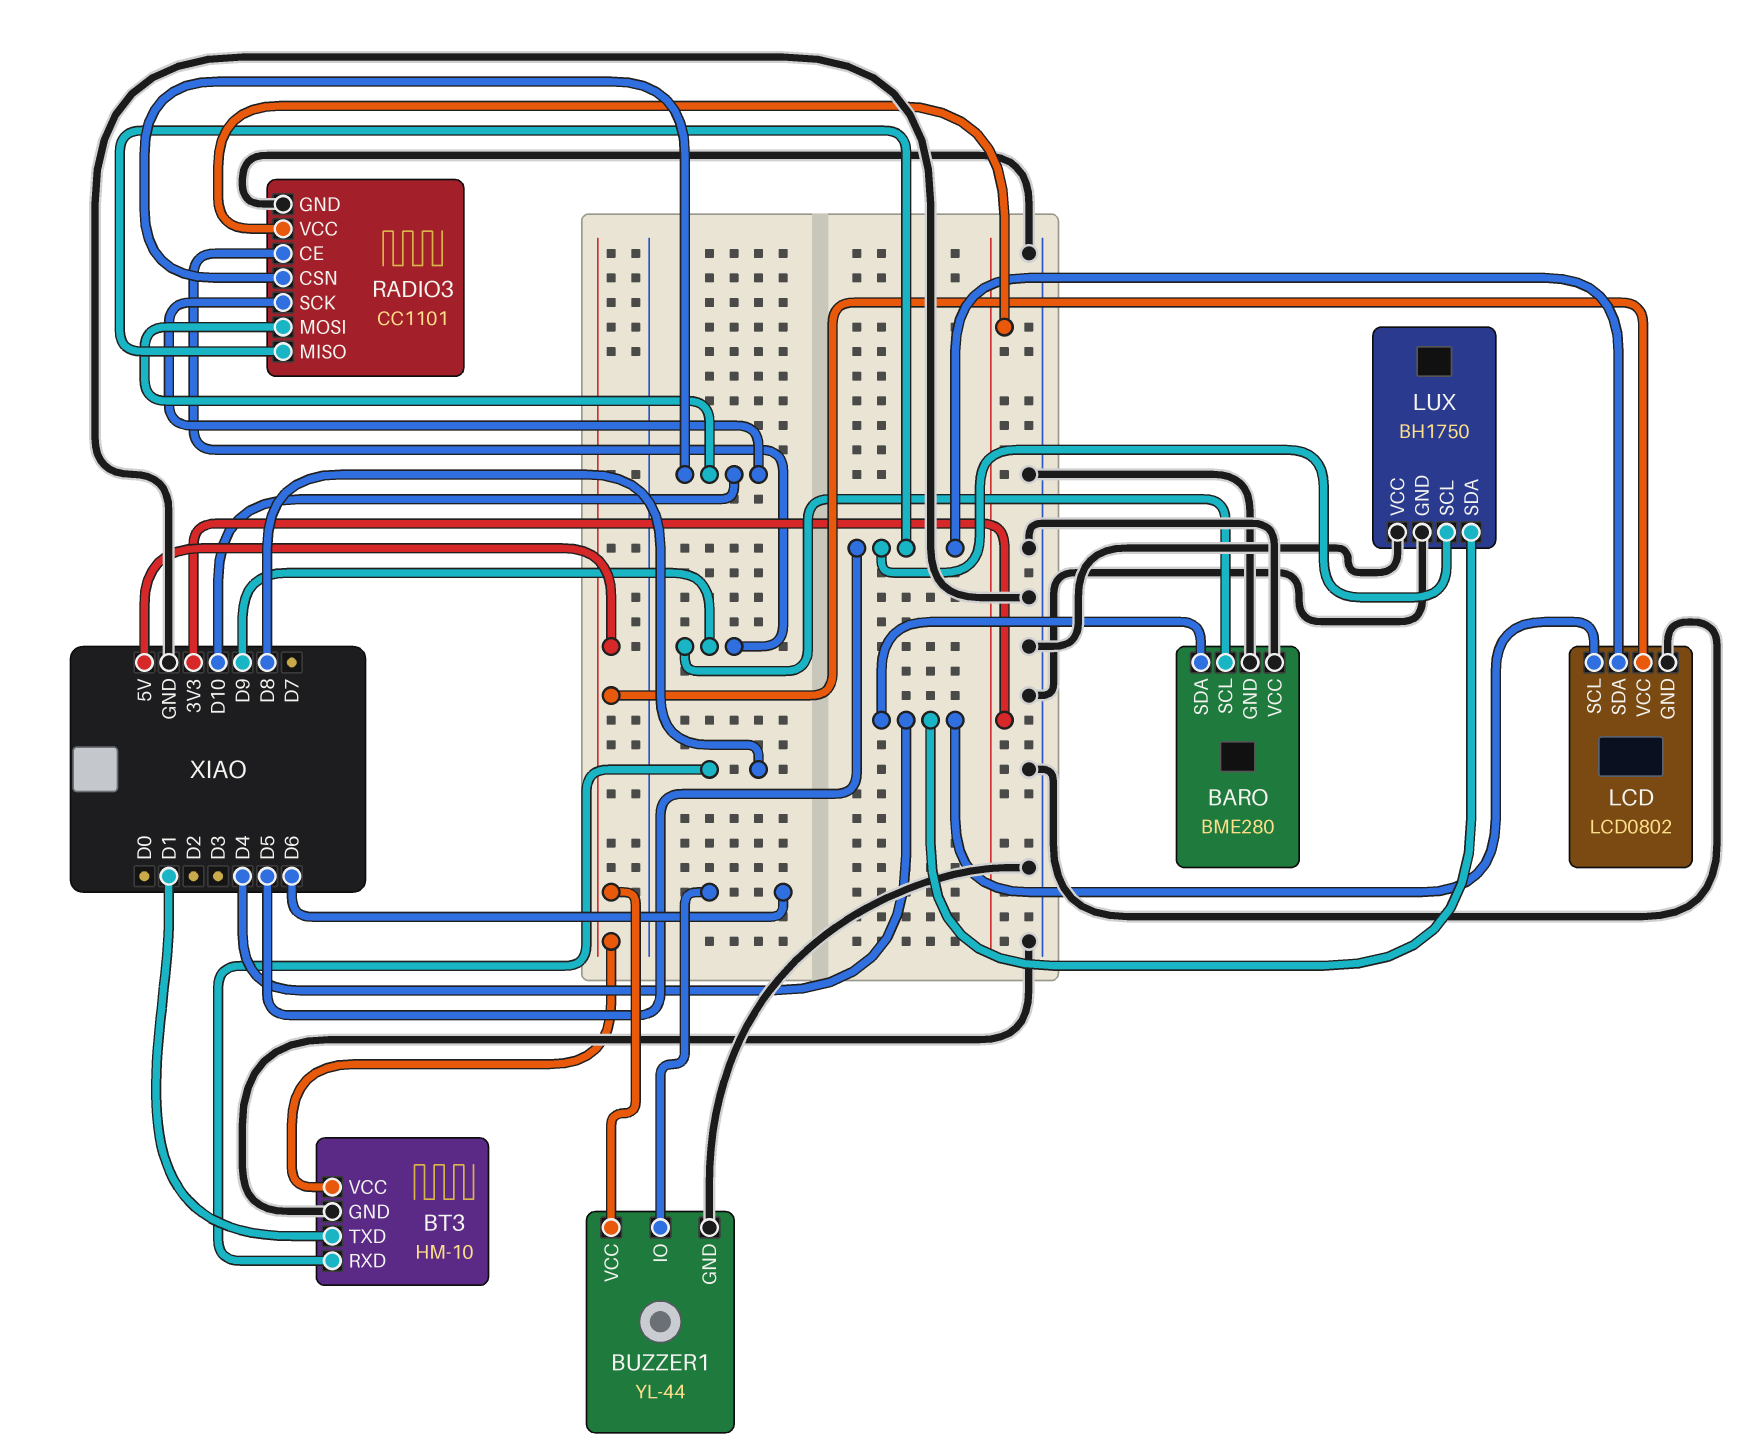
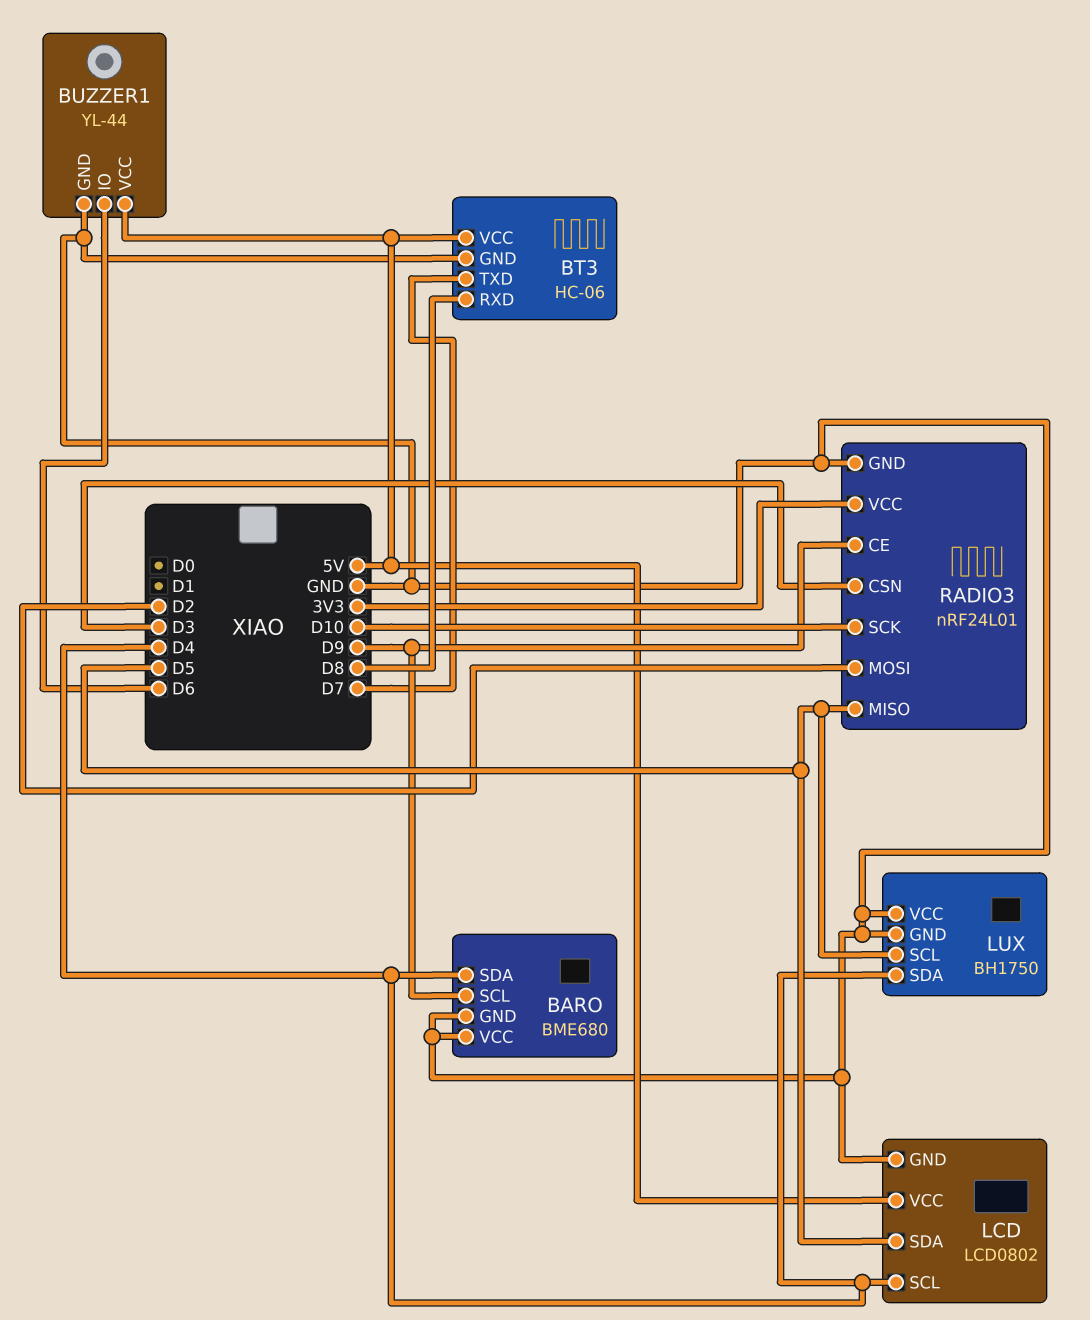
BARO: BME280 -> BME680
BT3: HM-10 -> HC-06
BT3 pin TXD: D1 -> D7
RADIO3: CC1101 -> nRF24L01
RADIO3 pin CSN: D10 -> D3
RADIO3 pin MOSI: D10 -> D2

